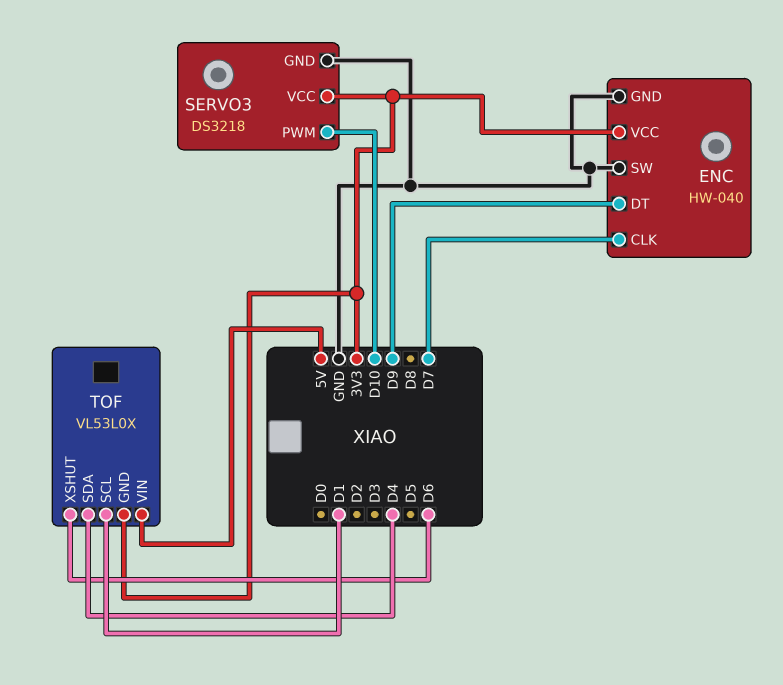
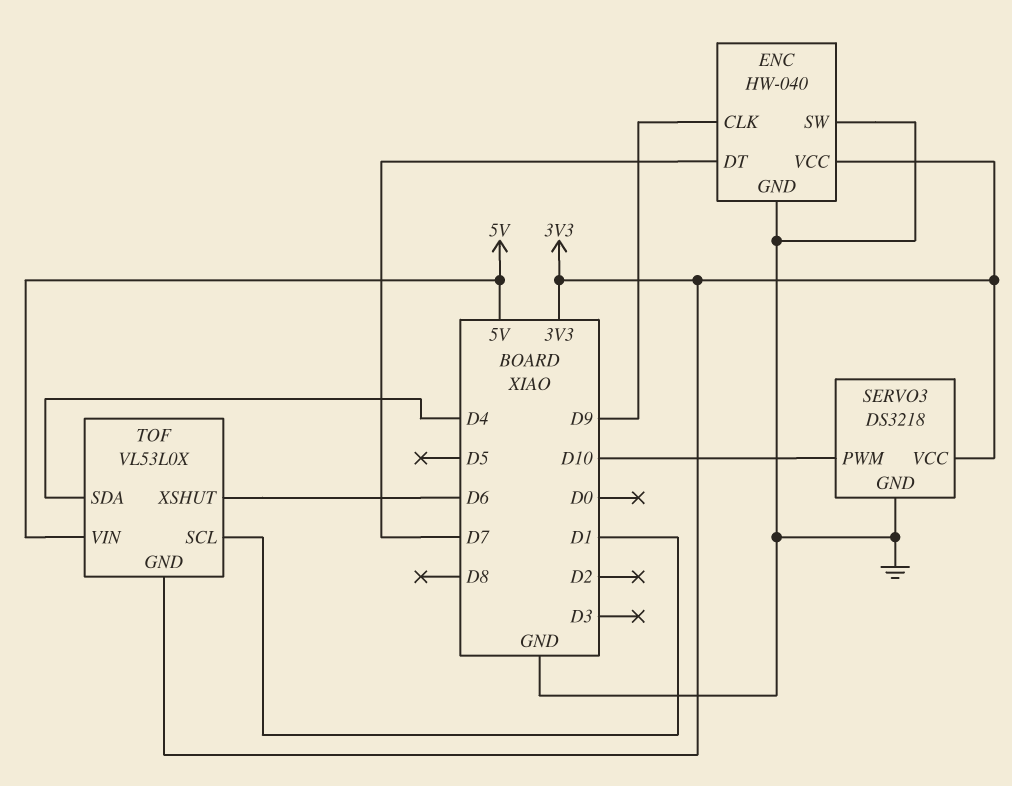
ENC pin CLK: D7 -> D9
ENC pin DT: D9 -> D7

